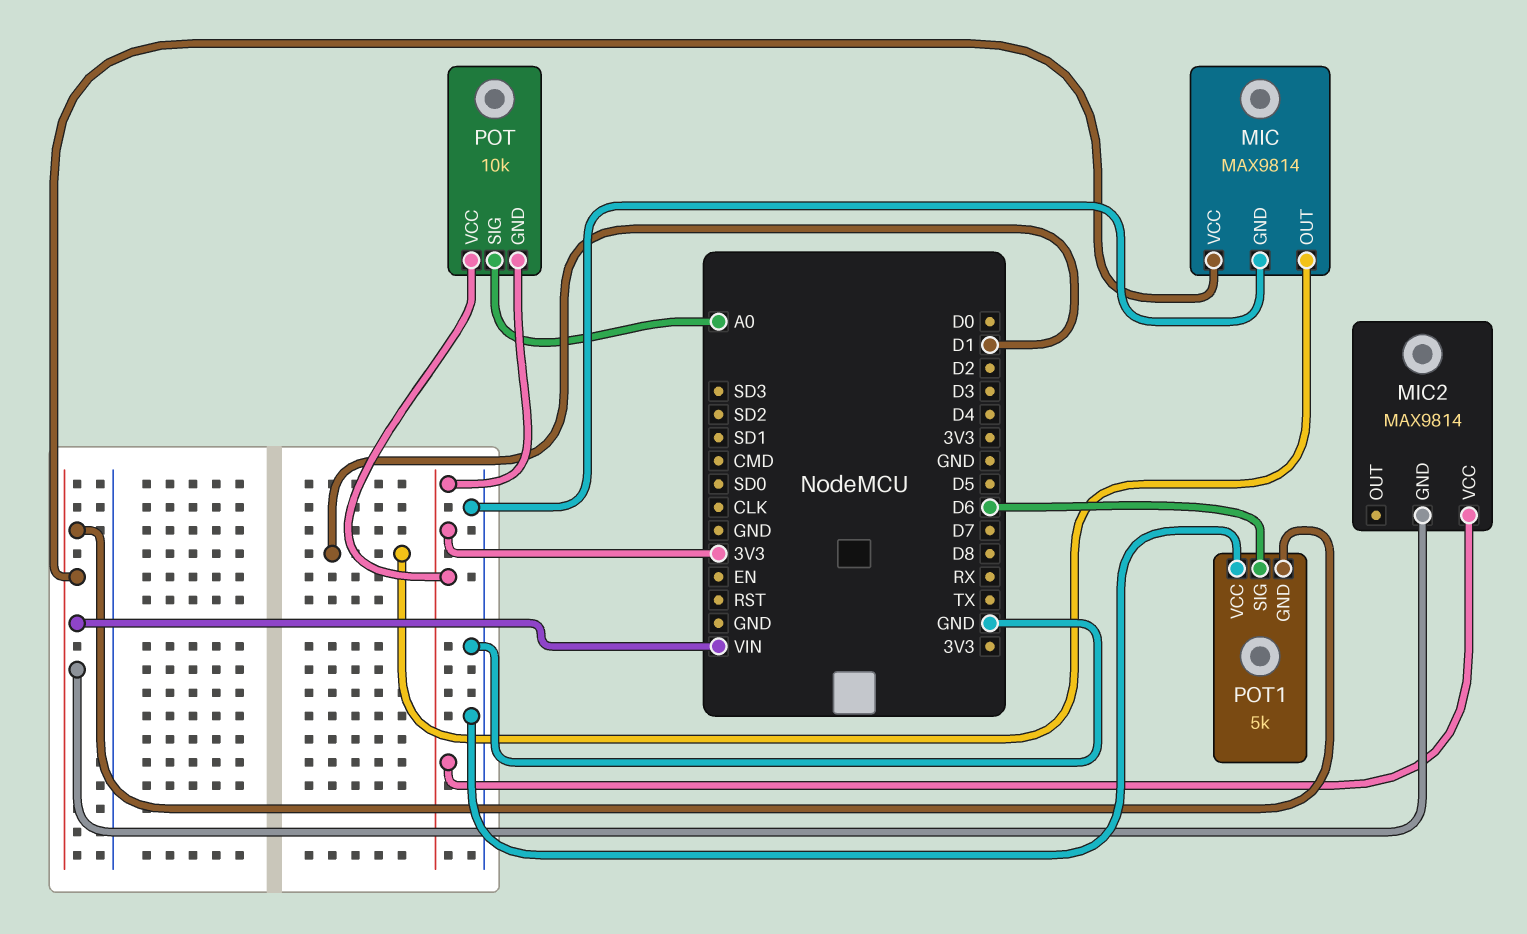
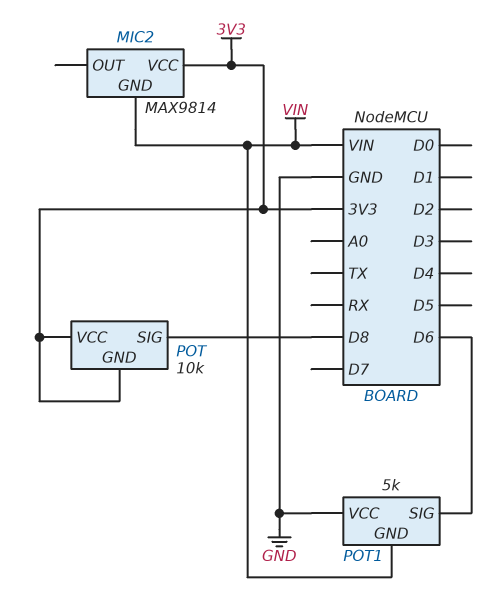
MIC: MAX9814 -> none
MIC pin GND: GND -> none
MIC pin OUT: D1 -> none
MIC pin VCC: VIN -> none
POT pin SIG: A0 -> D8

